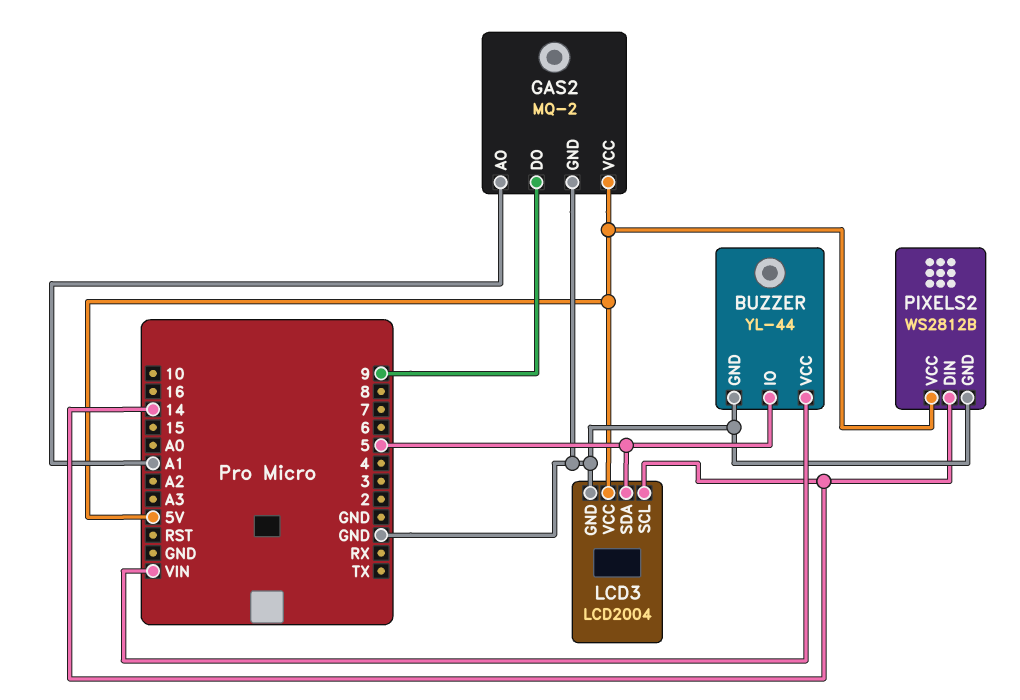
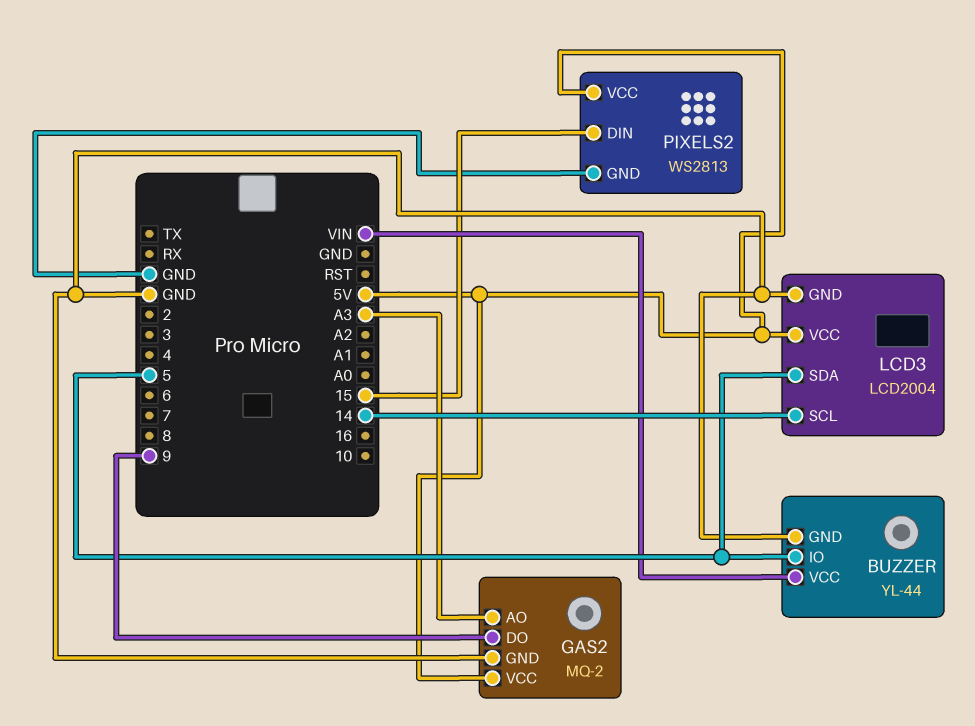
GAS2 pin AO: A1 -> A3
PIXELS2: WS2812B -> WS2813
PIXELS2 pin DIN: 14 -> 15

